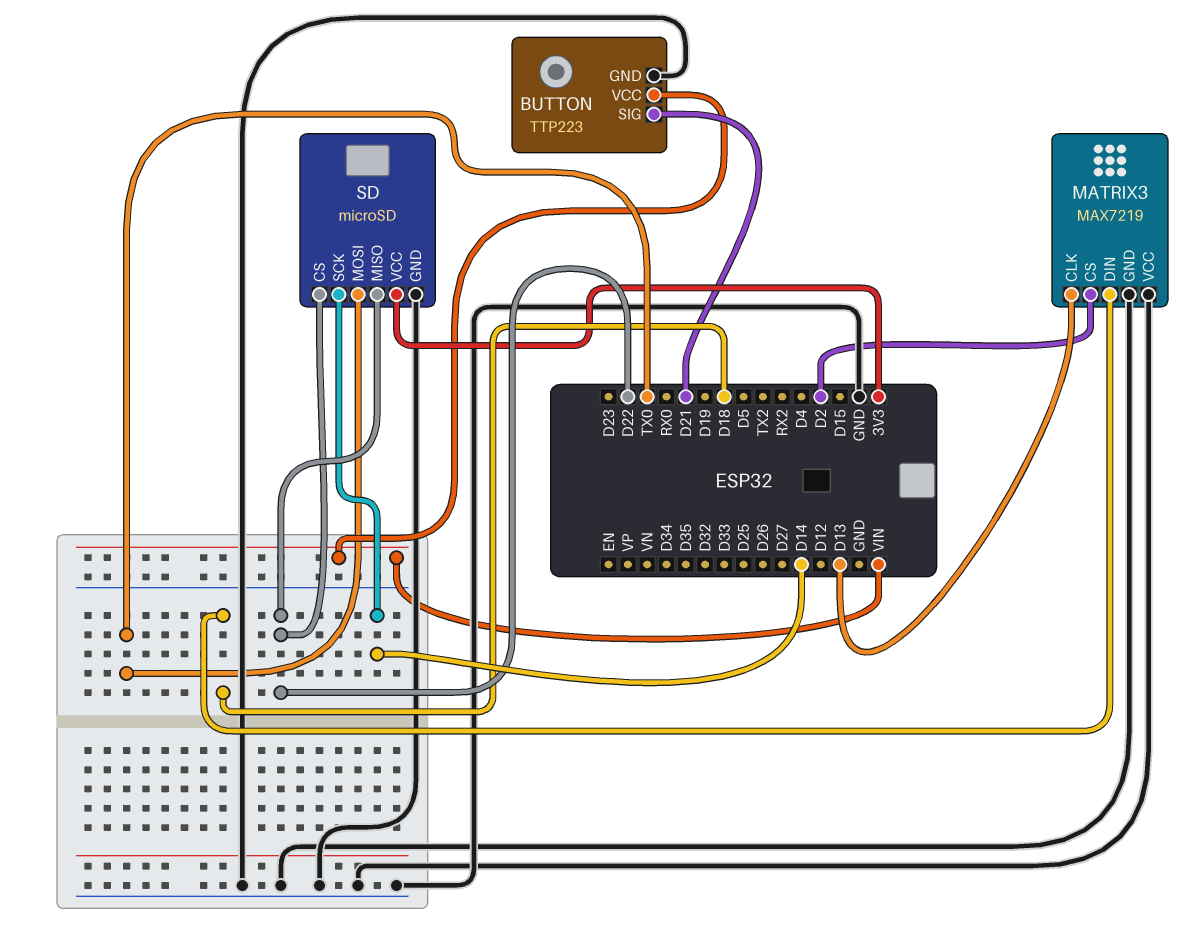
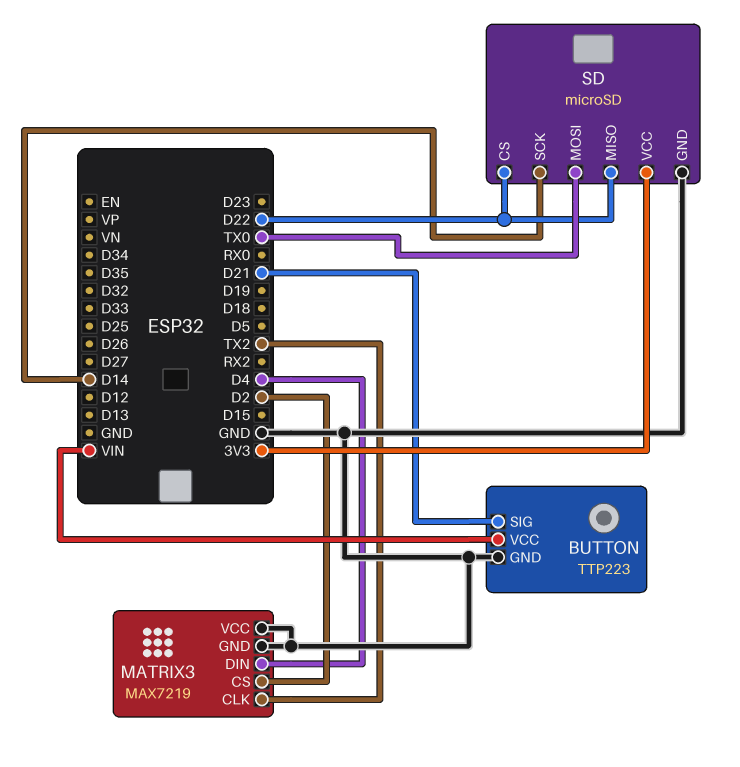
MATRIX3 pin CLK: D13 -> TX2
MATRIX3 pin DIN: D18 -> D4

